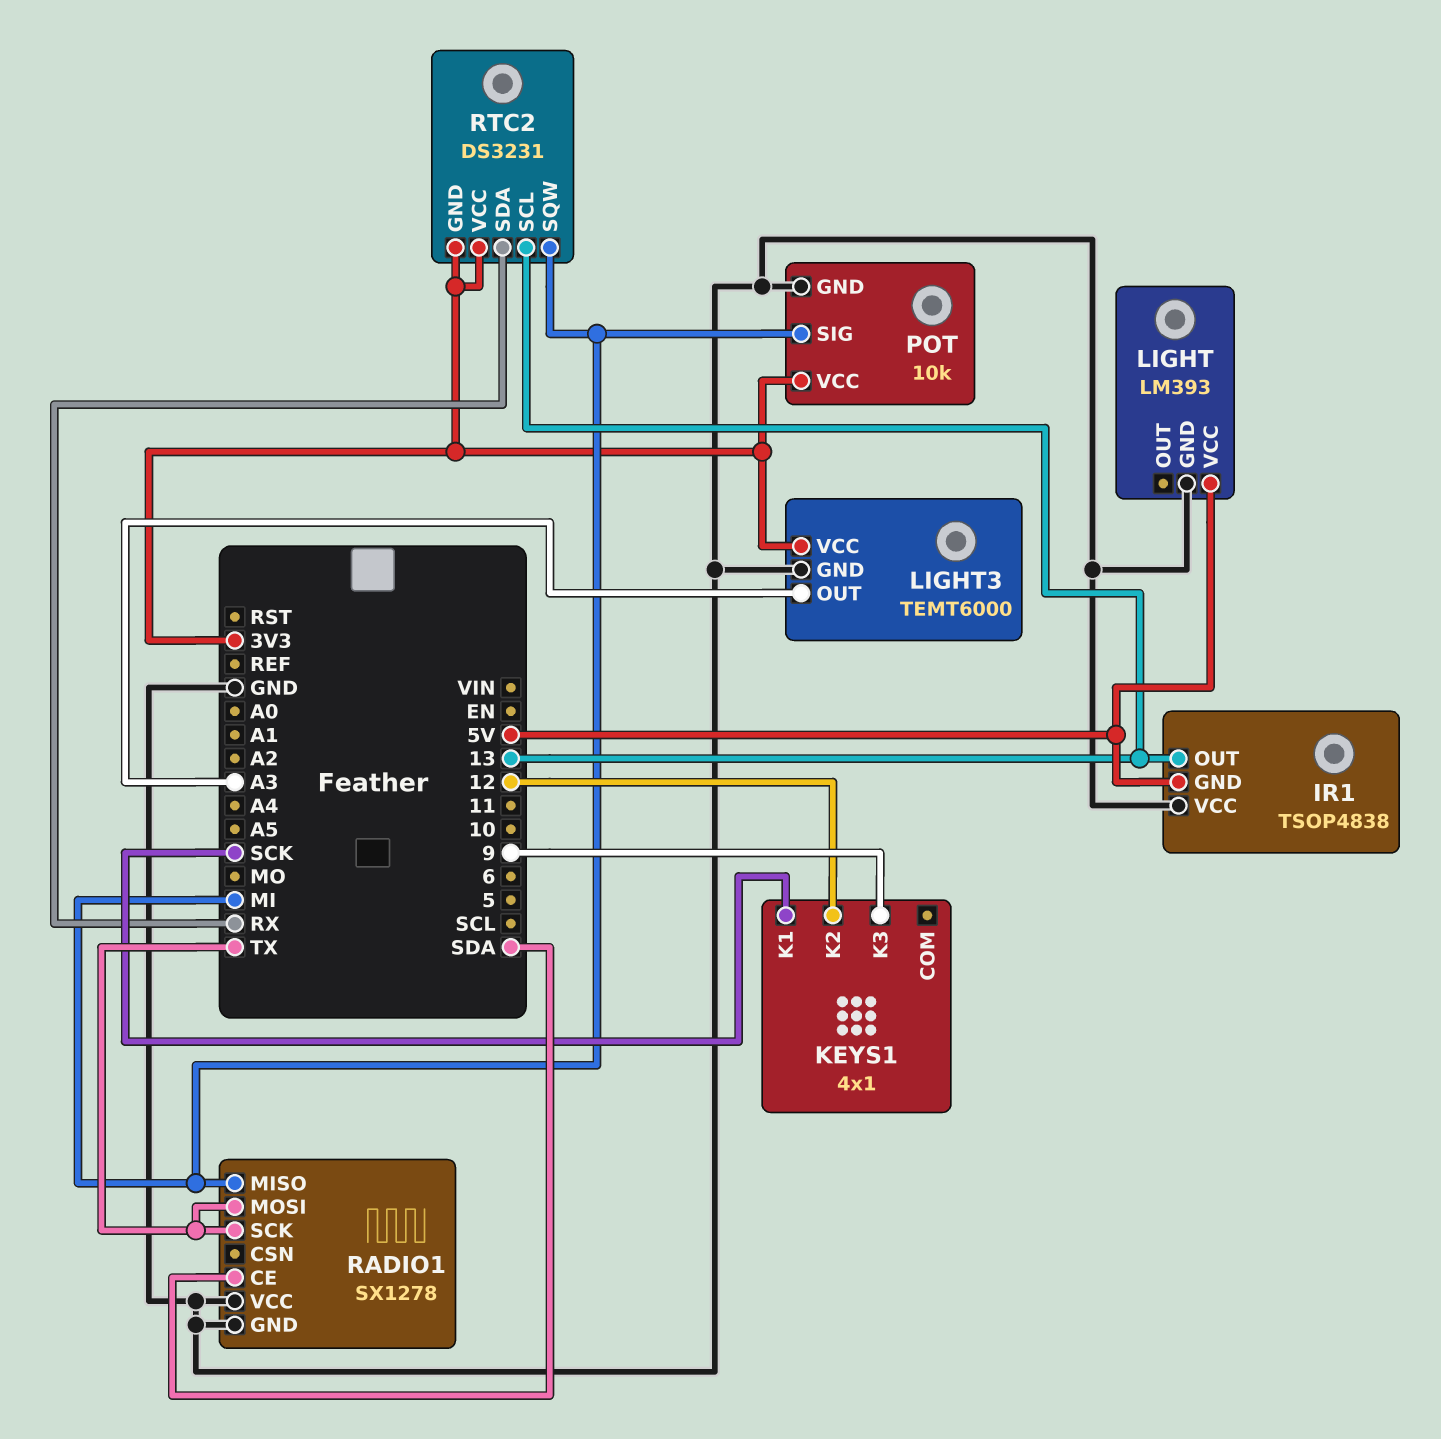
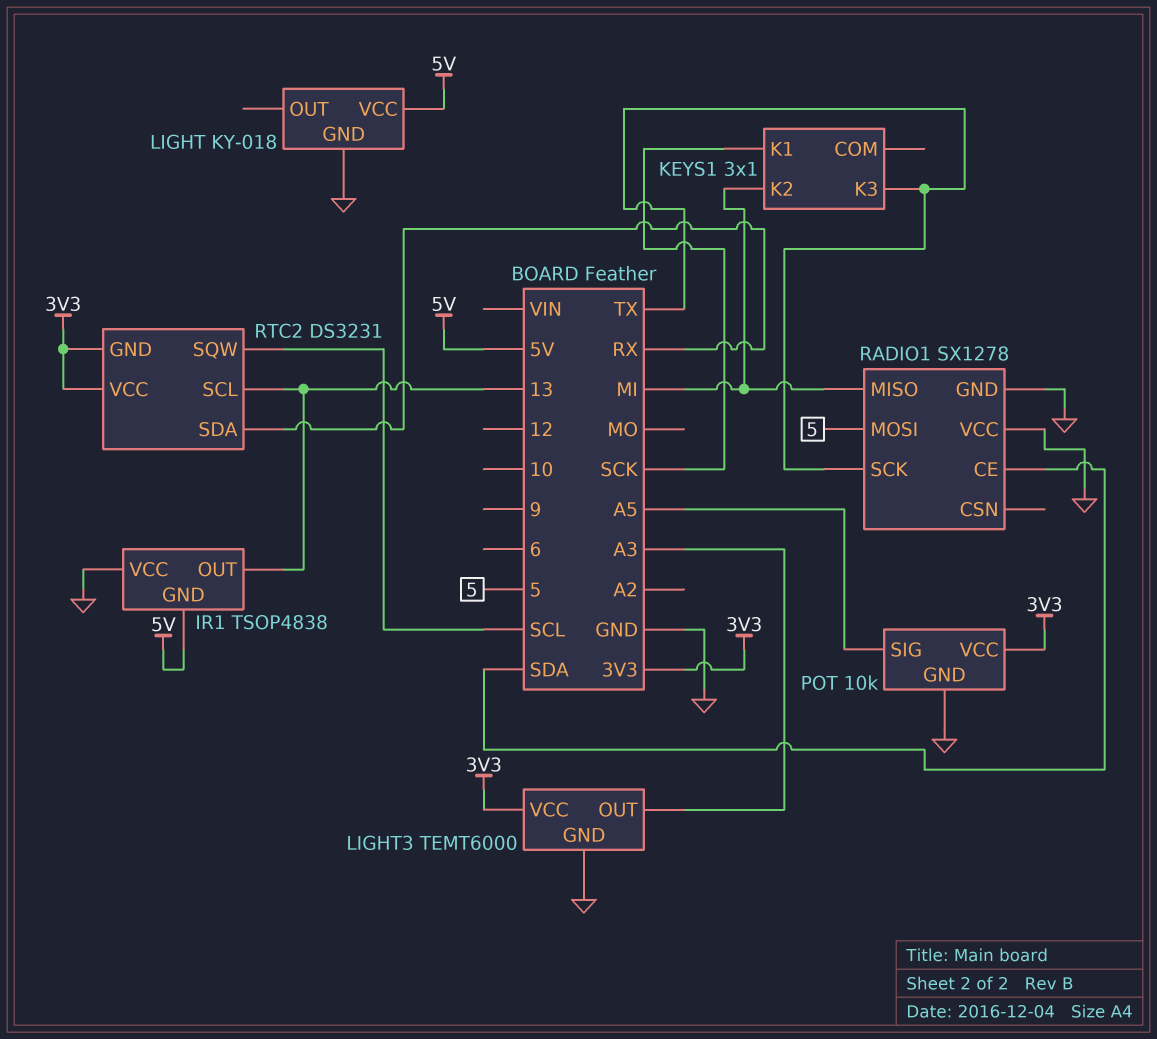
KEYS1: 4x1 -> 3x1
KEYS1 pin K2: 12 -> MI
KEYS1 pin K3: 9 -> TX
LIGHT: LM393 -> KY-018
POT pin SIG: MI -> A5
RADIO1 pin MOSI: TX -> 5
RTC2 pin SQW: MI -> SCL

